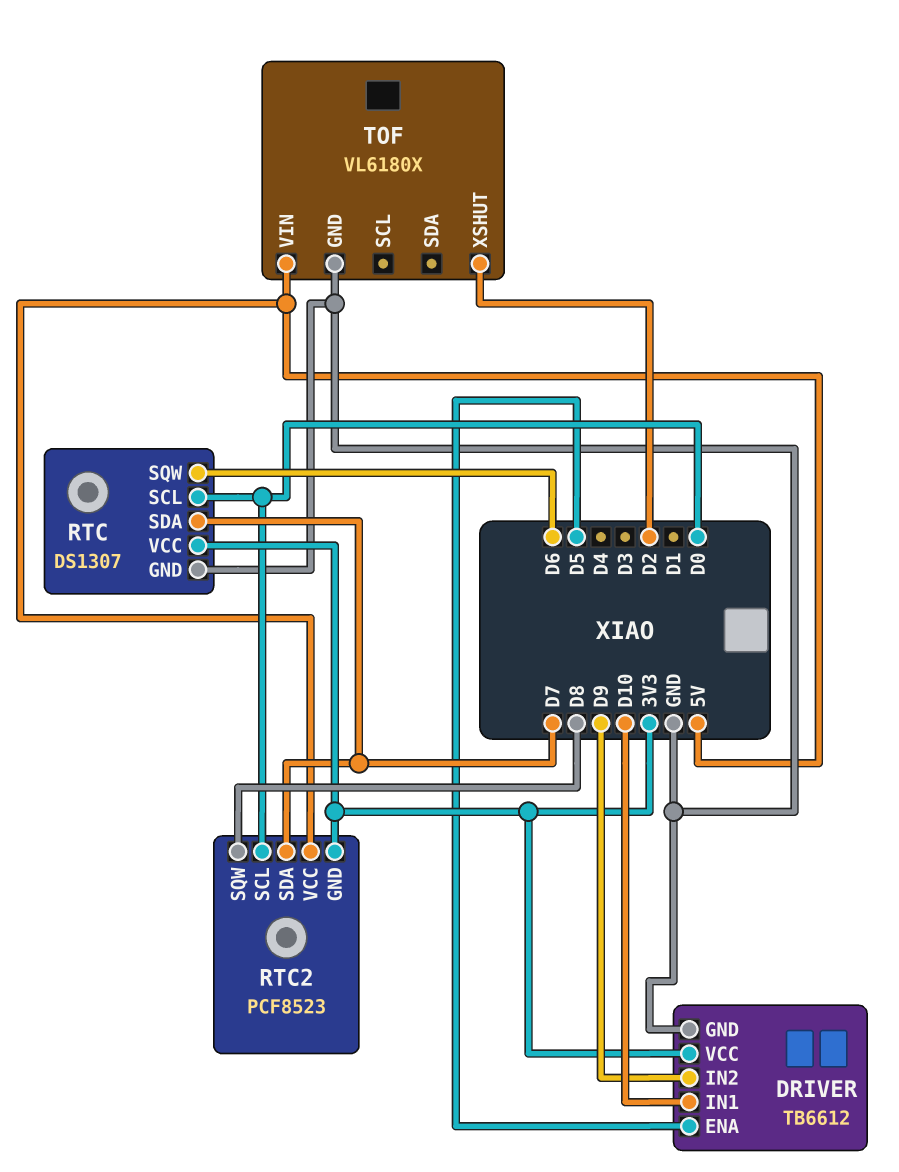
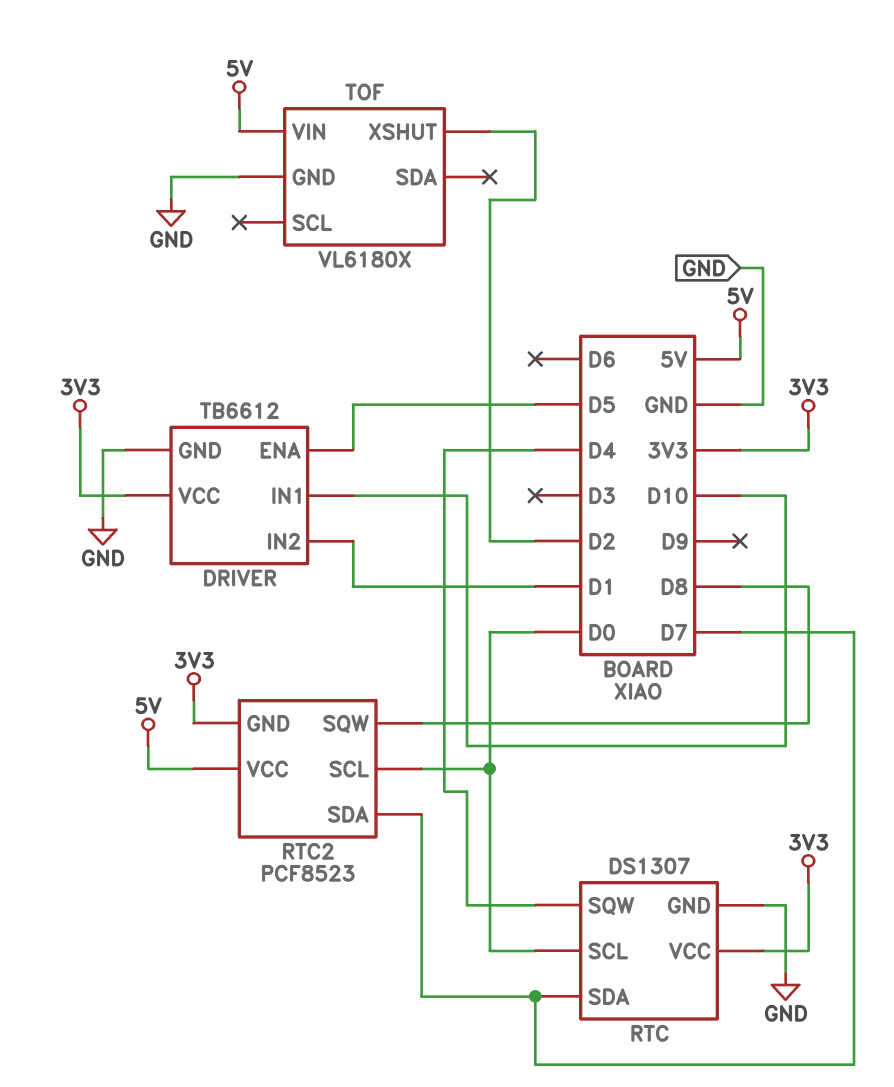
DRIVER pin IN2: D9 -> D1
RTC pin SQW: D6 -> D4

